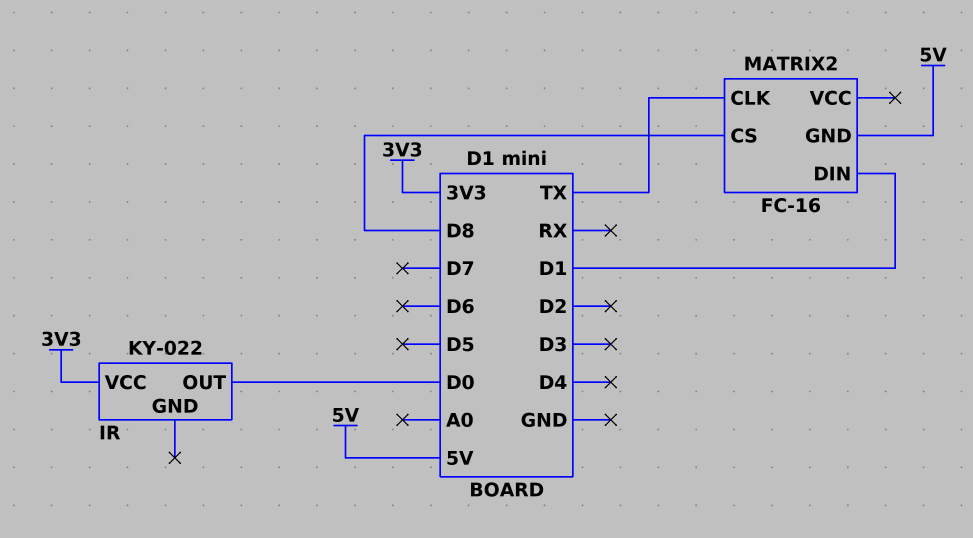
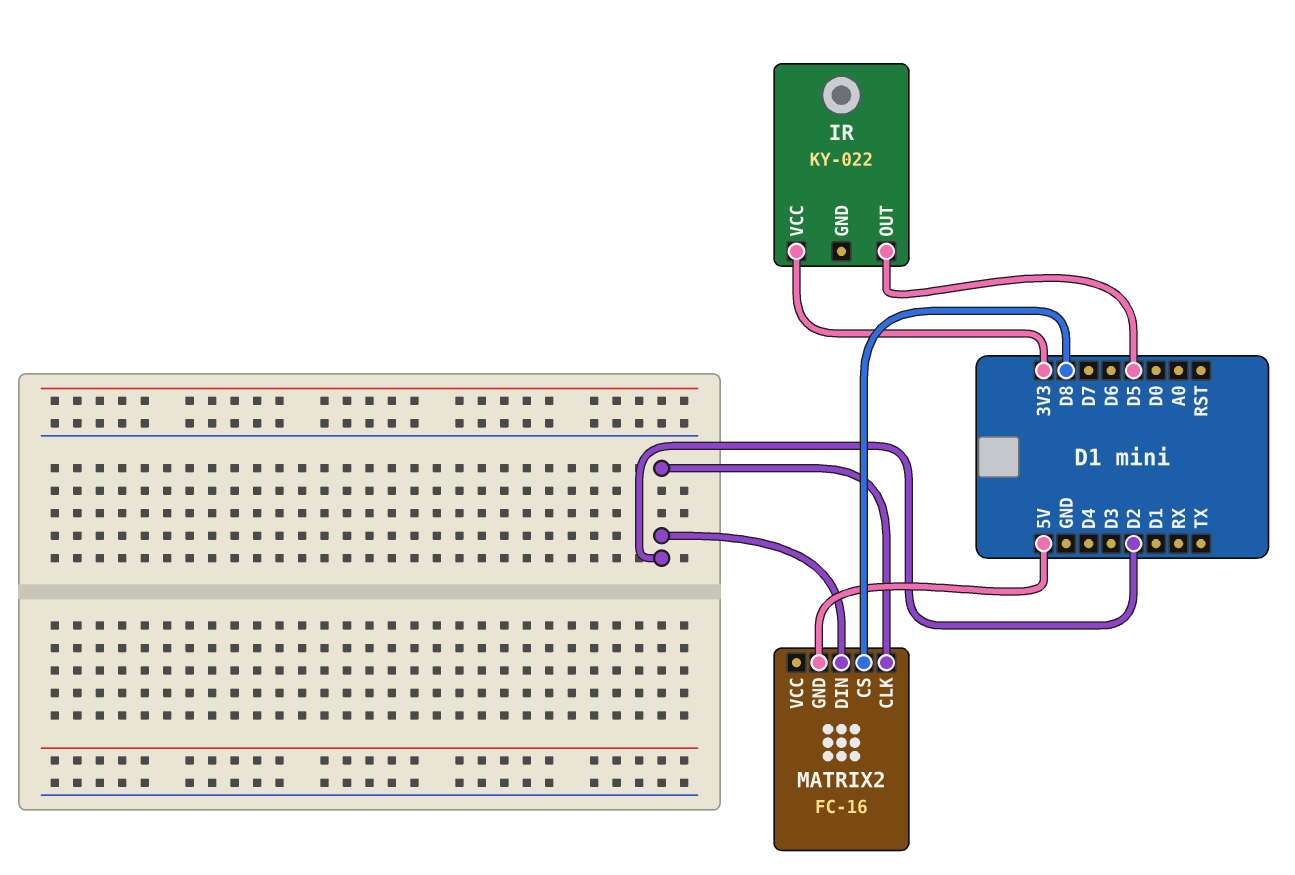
IR pin OUT: D0 -> D5
MATRIX2 pin CLK: TX -> D2
MATRIX2 pin DIN: D1 -> D2

